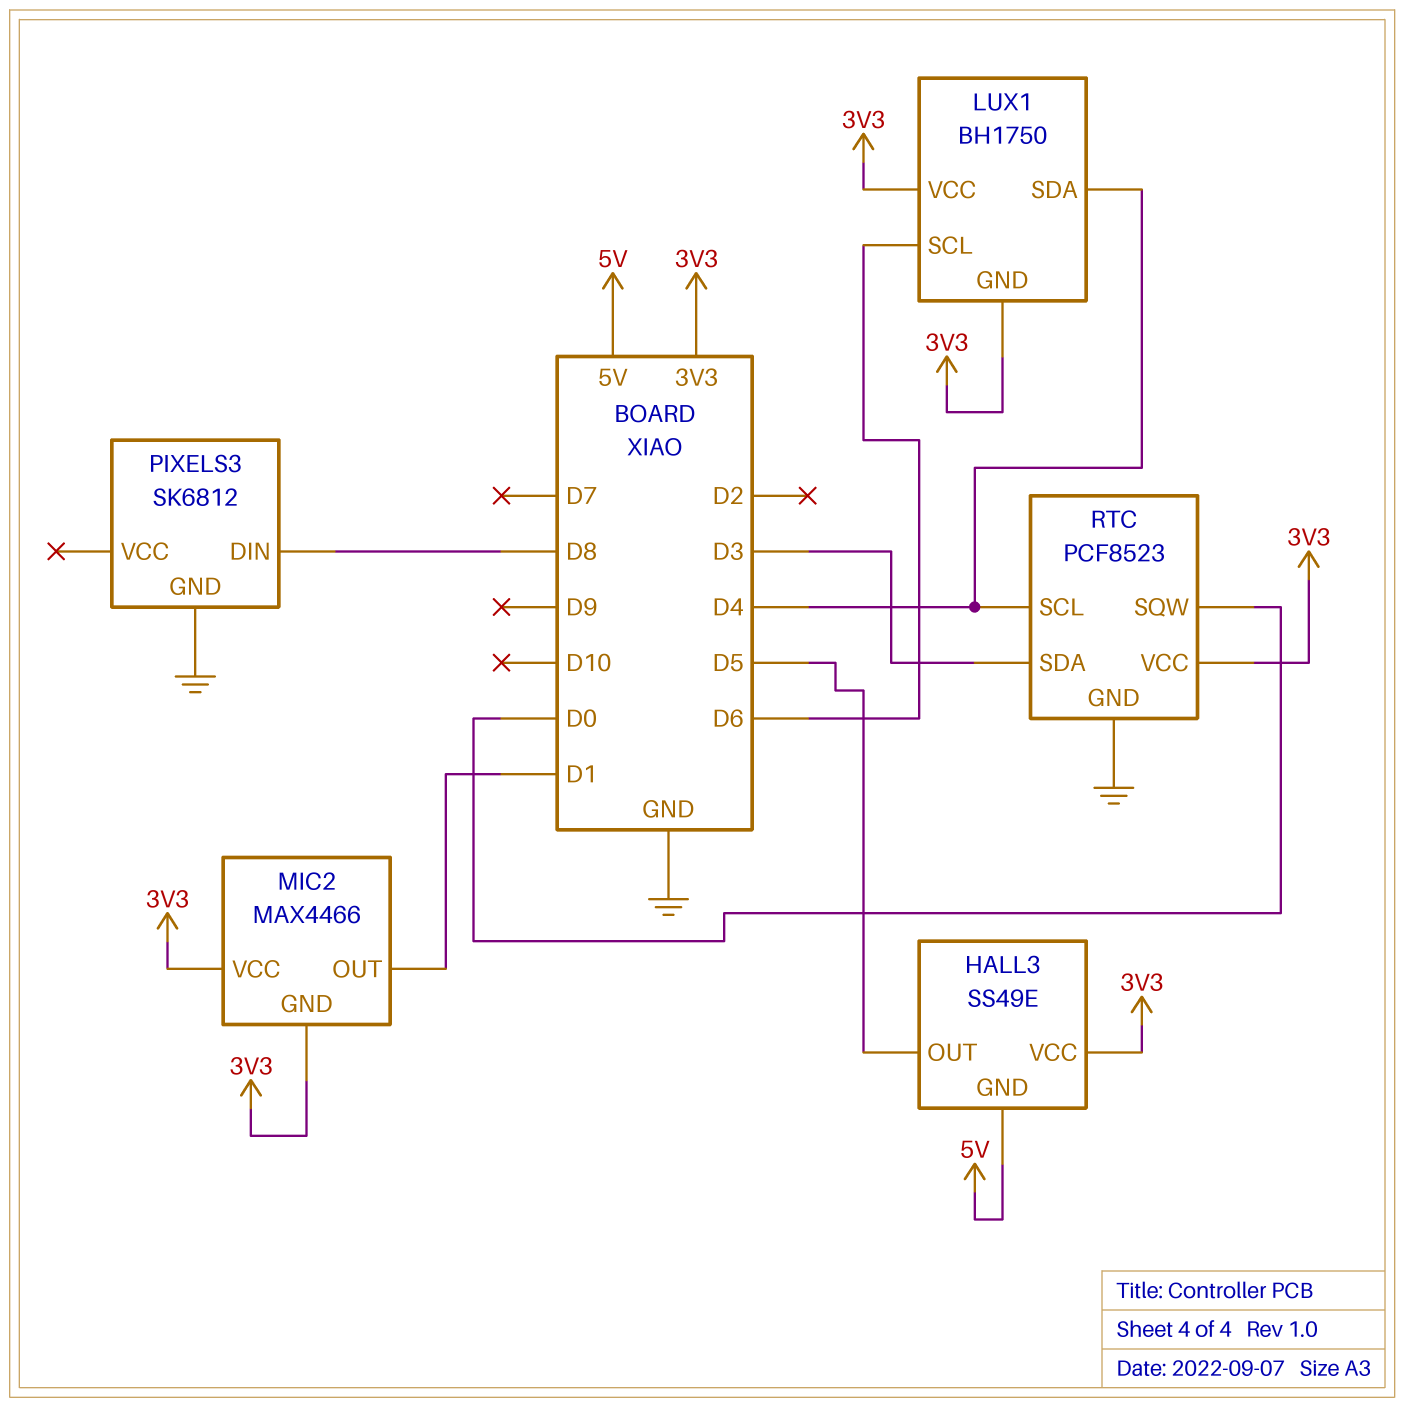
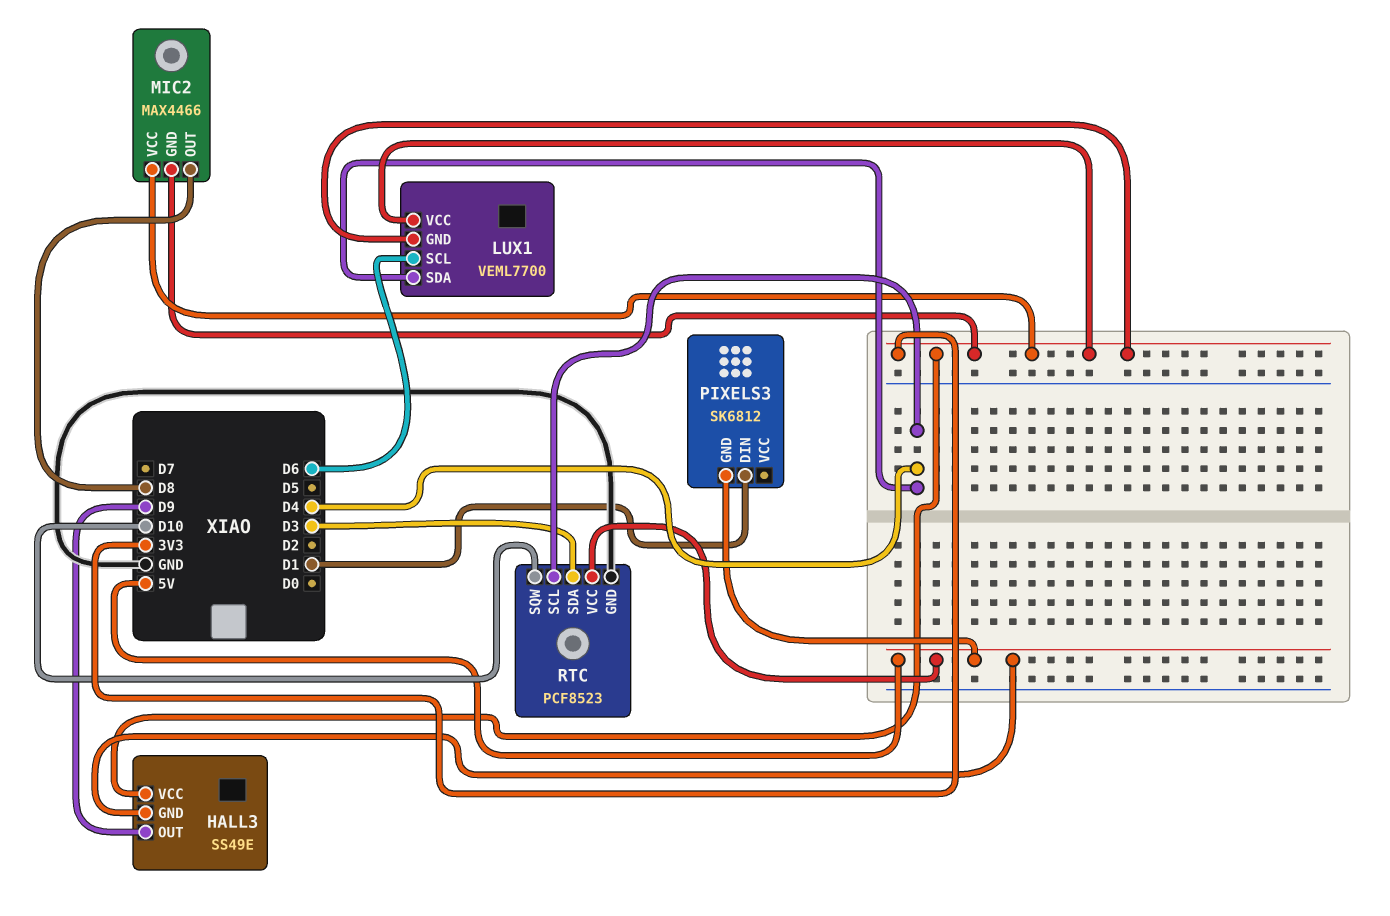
HALL3 pin OUT: D5 -> D9
LUX1: BH1750 -> VEML7700
MIC2 pin OUT: D1 -> D8
PIXELS3 pin DIN: D8 -> D1
PIXELS3 pin GND: GND -> 5V
RTC pin SQW: D0 -> D10
RTC pin VCC: 3V3 -> 5V

